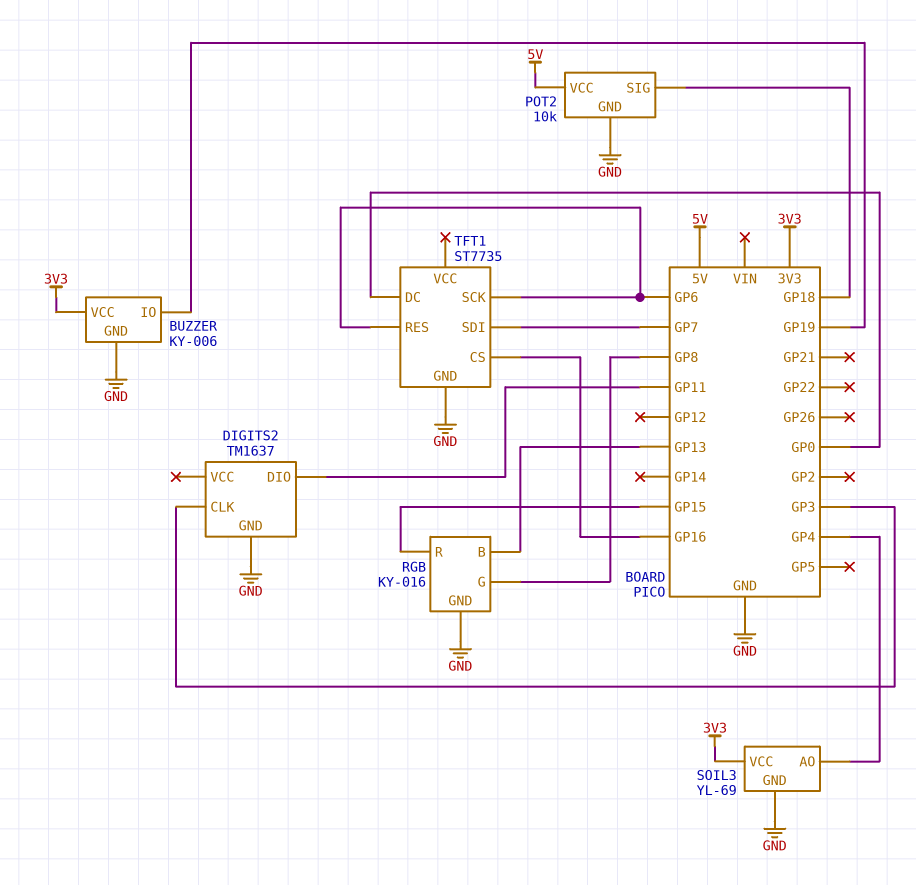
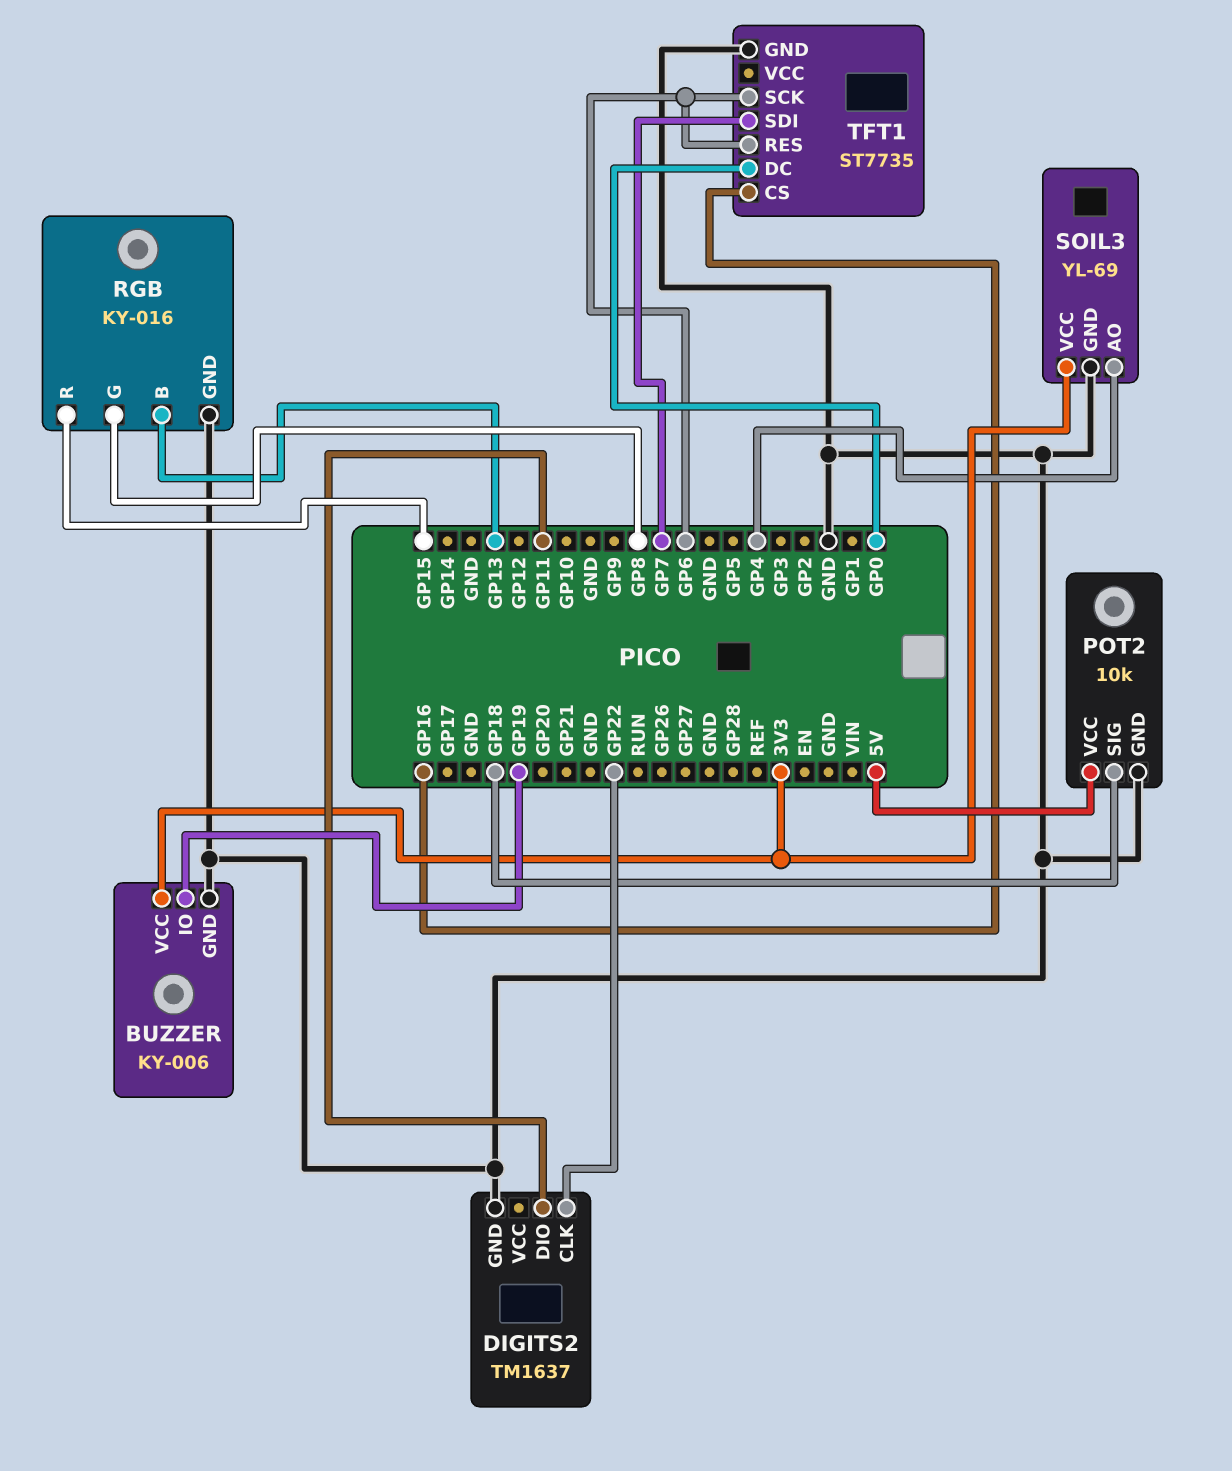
DIGITS2 pin CLK: GP3 -> GP22

